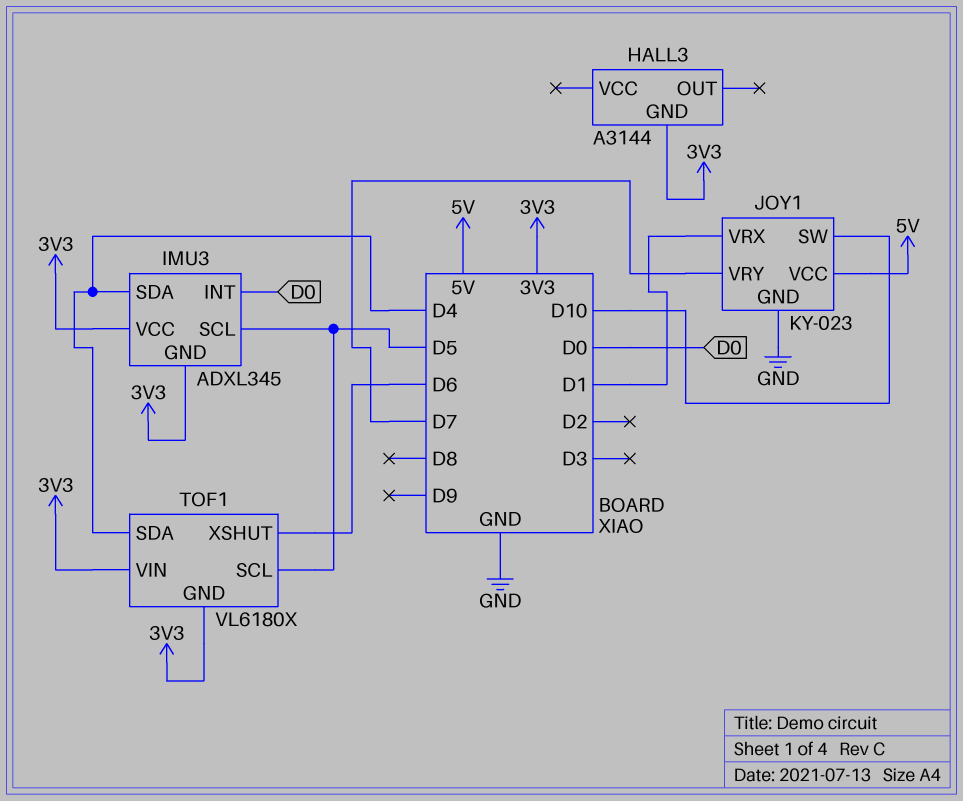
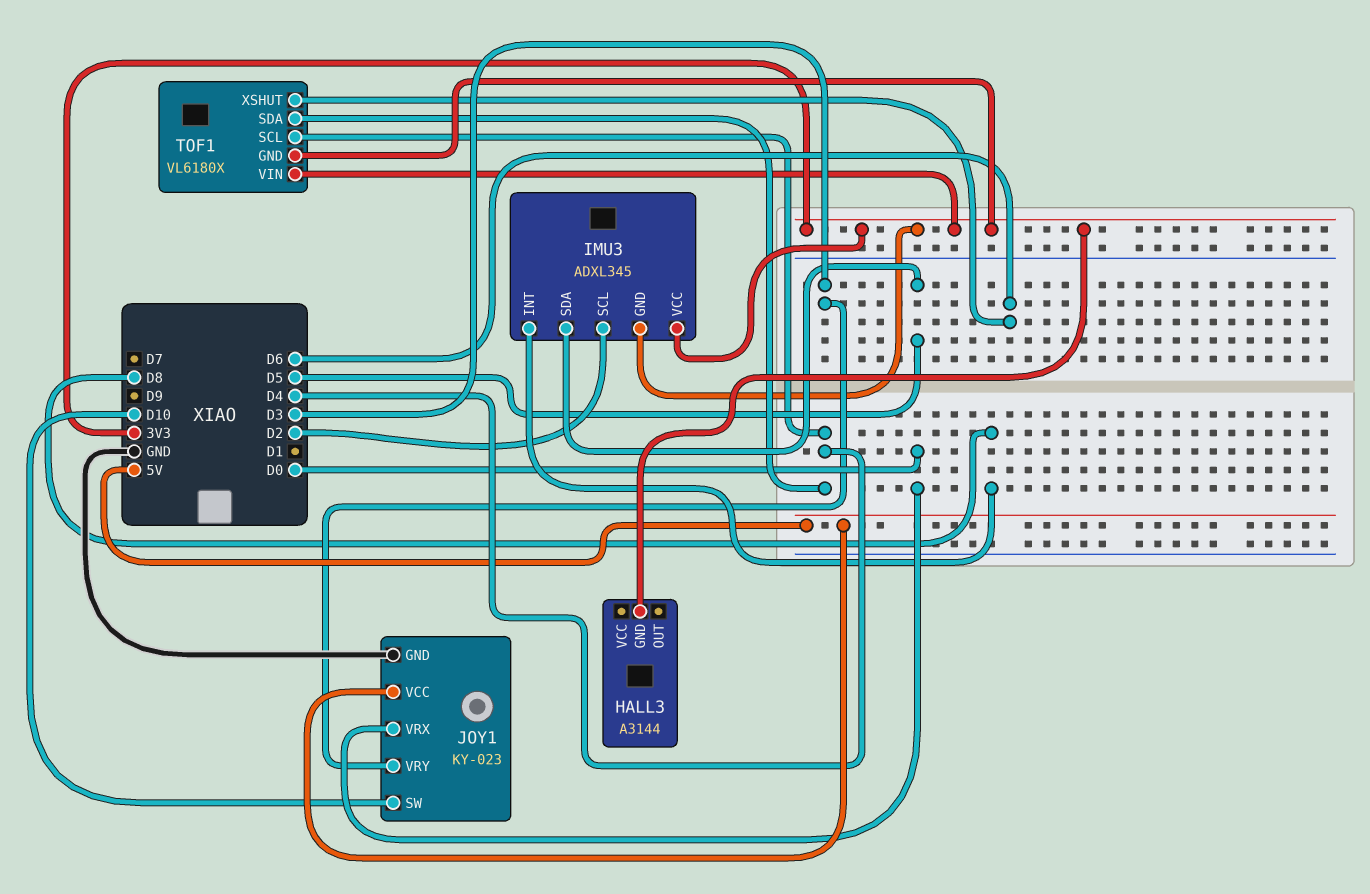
IMU3 pin INT: D0 -> D8
IMU3 pin SCL: D5 -> D2
IMU3 pin SDA: D4 -> D5
JOY1 pin VRX: D1 -> D0
JOY1 pin VRY: D7 -> D3
TOF1 pin SCL: D5 -> D4

